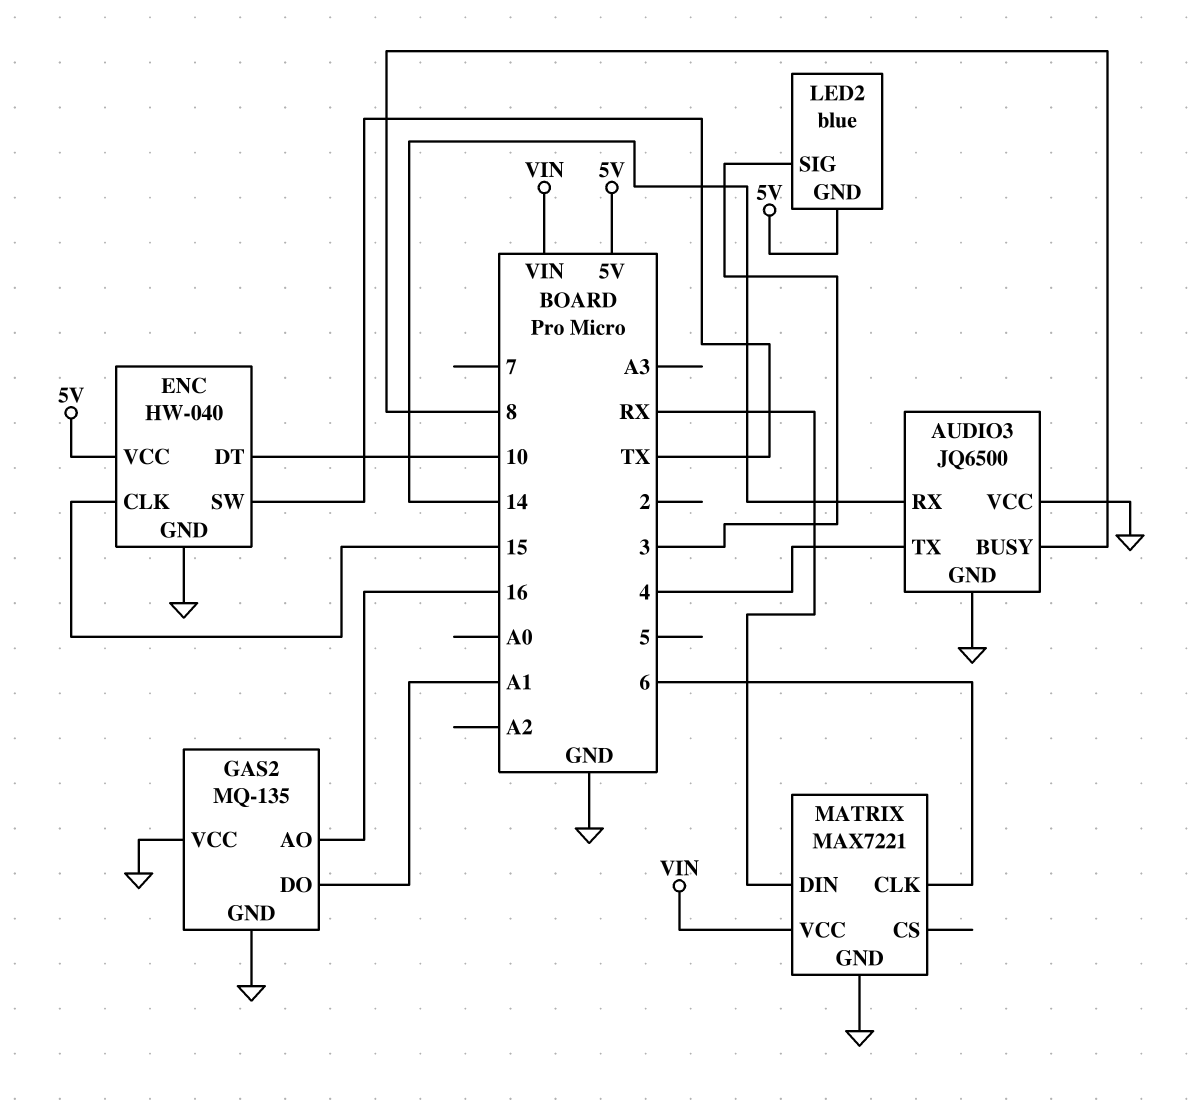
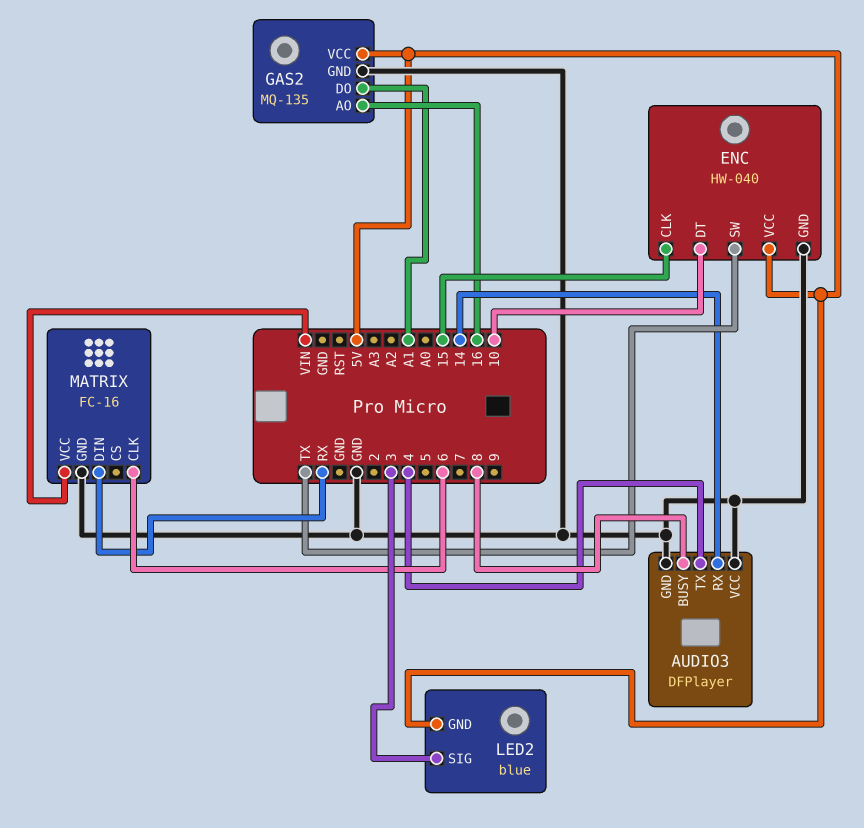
AUDIO3: JQ6500 -> DFPlayer
GAS2 pin VCC: GND -> 5V
MATRIX: MAX7221 -> FC-16

